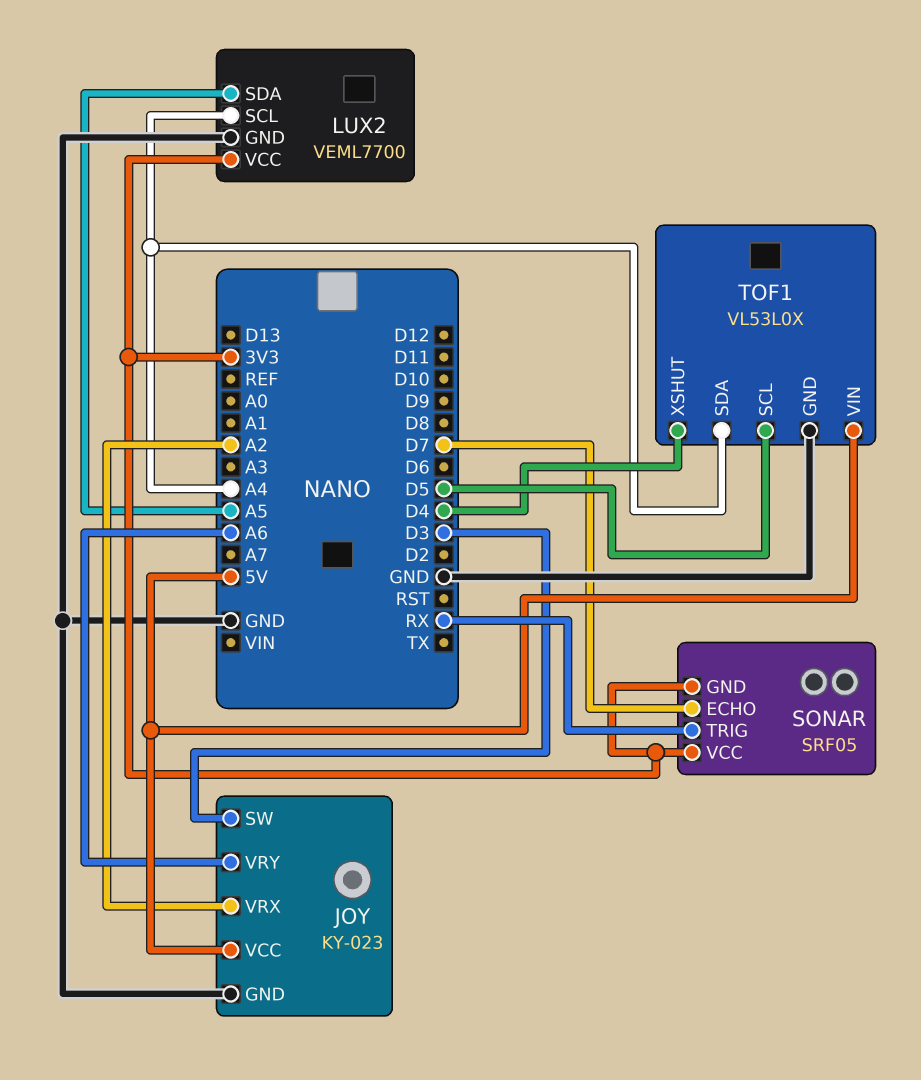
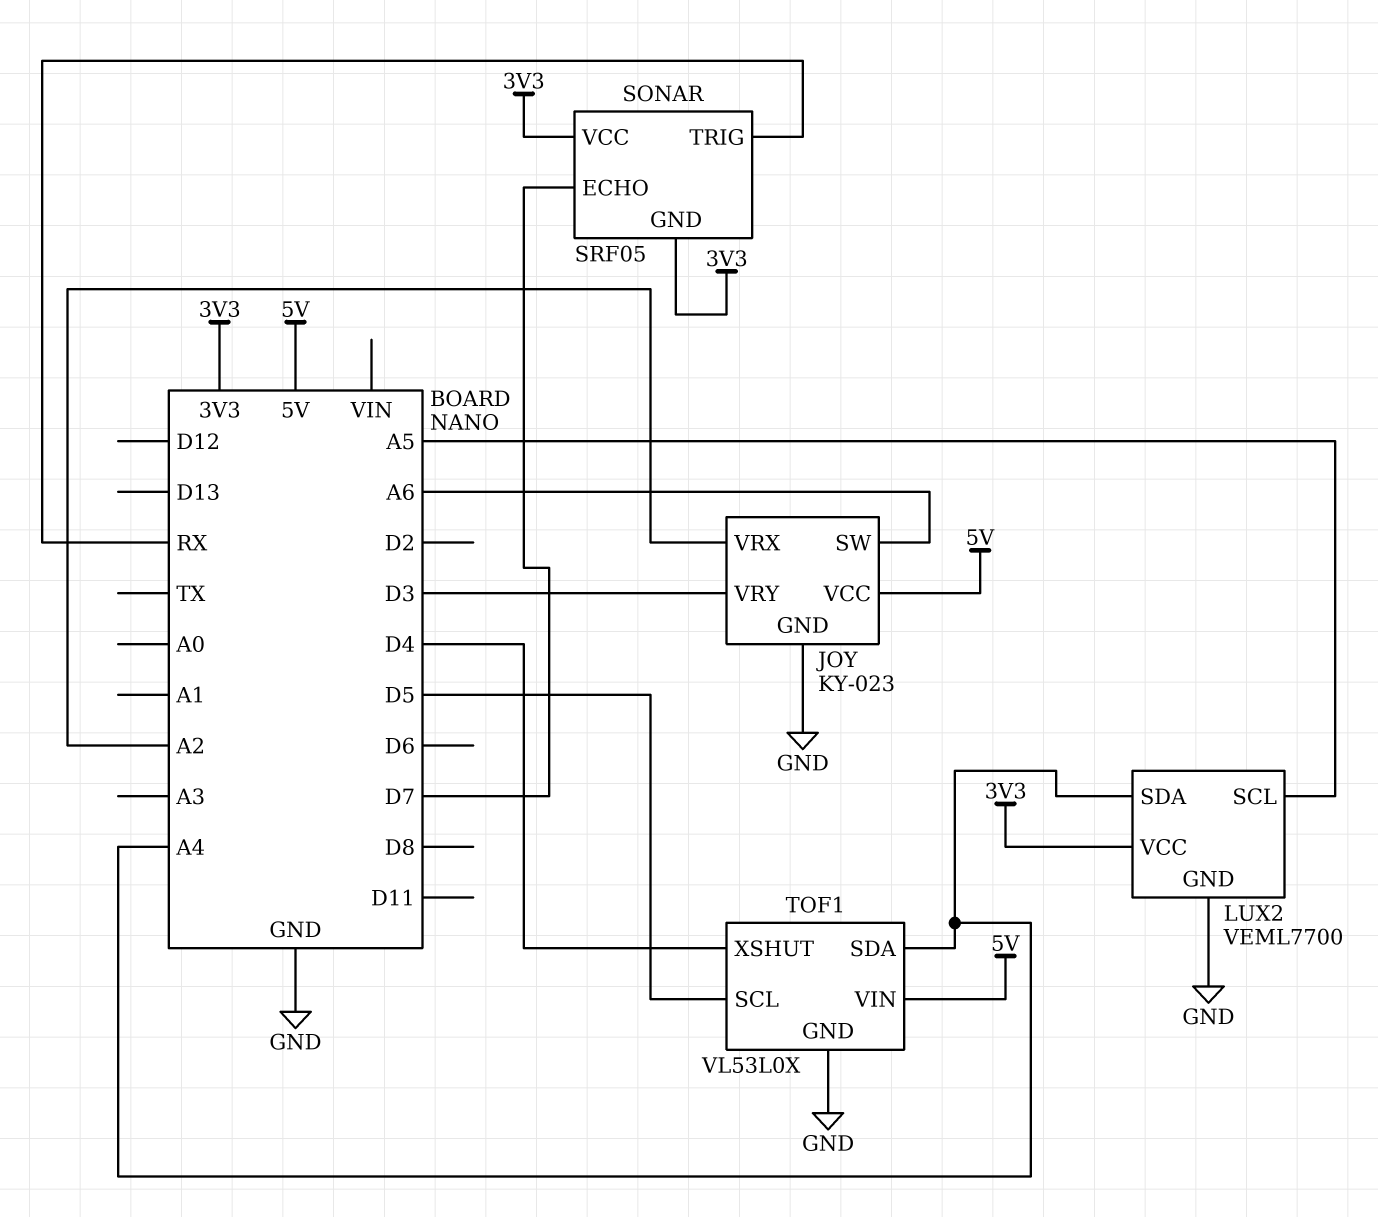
JOY pin SW: D3 -> A6
JOY pin VRY: A6 -> D3
LUX2 pin SCL: A4 -> A5
LUX2 pin SDA: A5 -> A4

